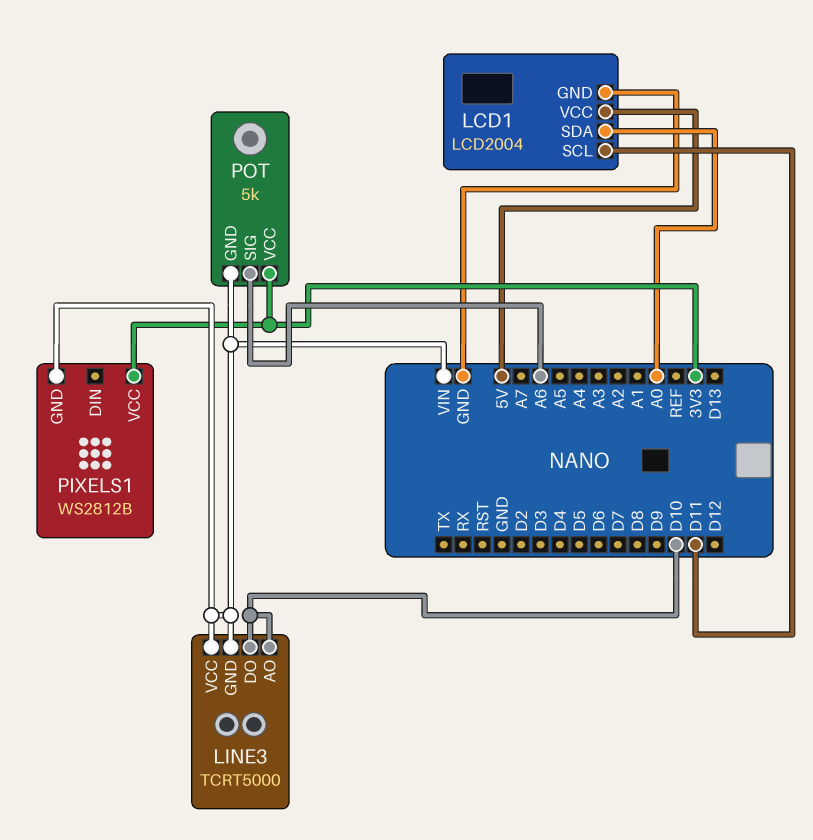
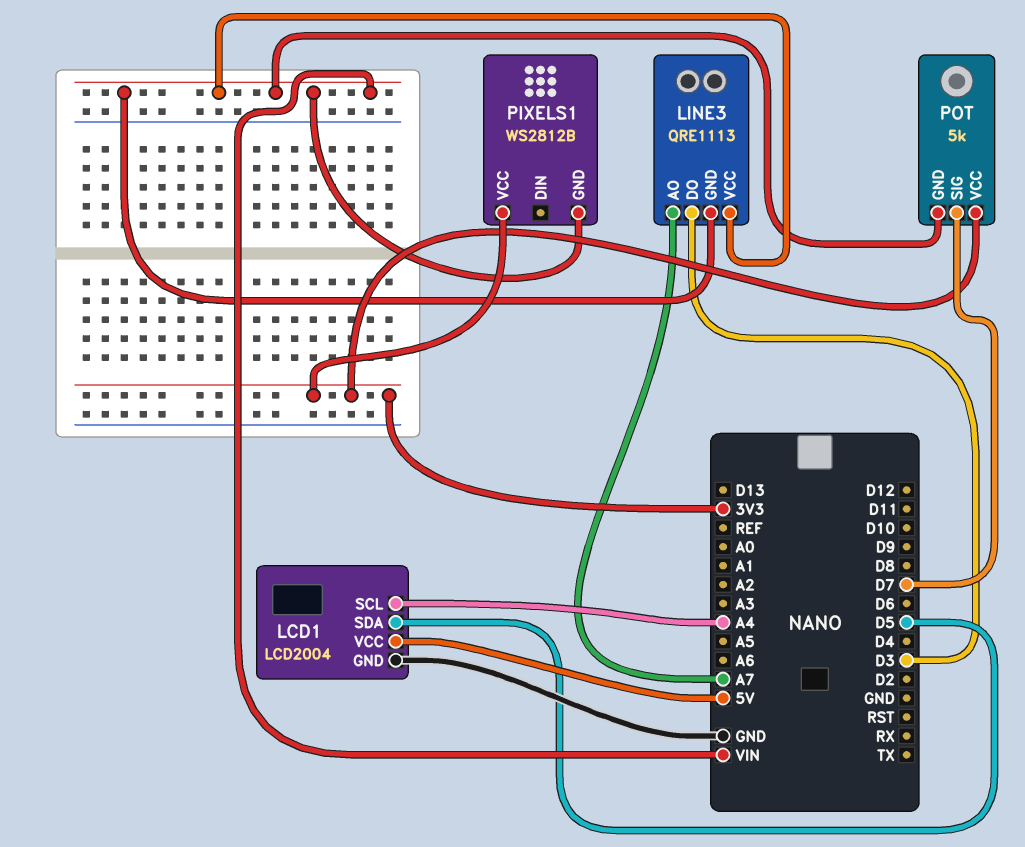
LCD1 pin SCL: D11 -> A4
LCD1 pin SDA: A0 -> D5
LINE3: TCRT5000 -> QRE1113
LINE3 pin AO: D10 -> A7
LINE3 pin DO: D10 -> D3
POT pin SIG: A6 -> D7

